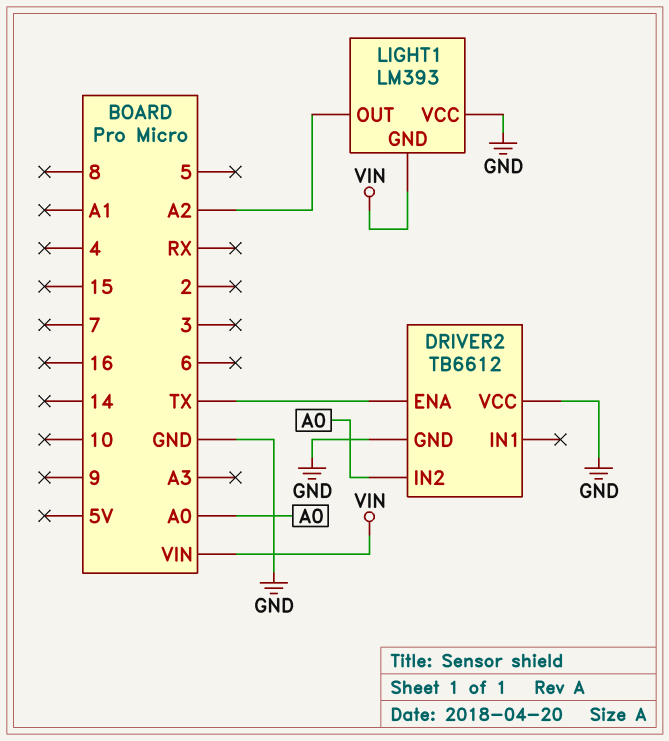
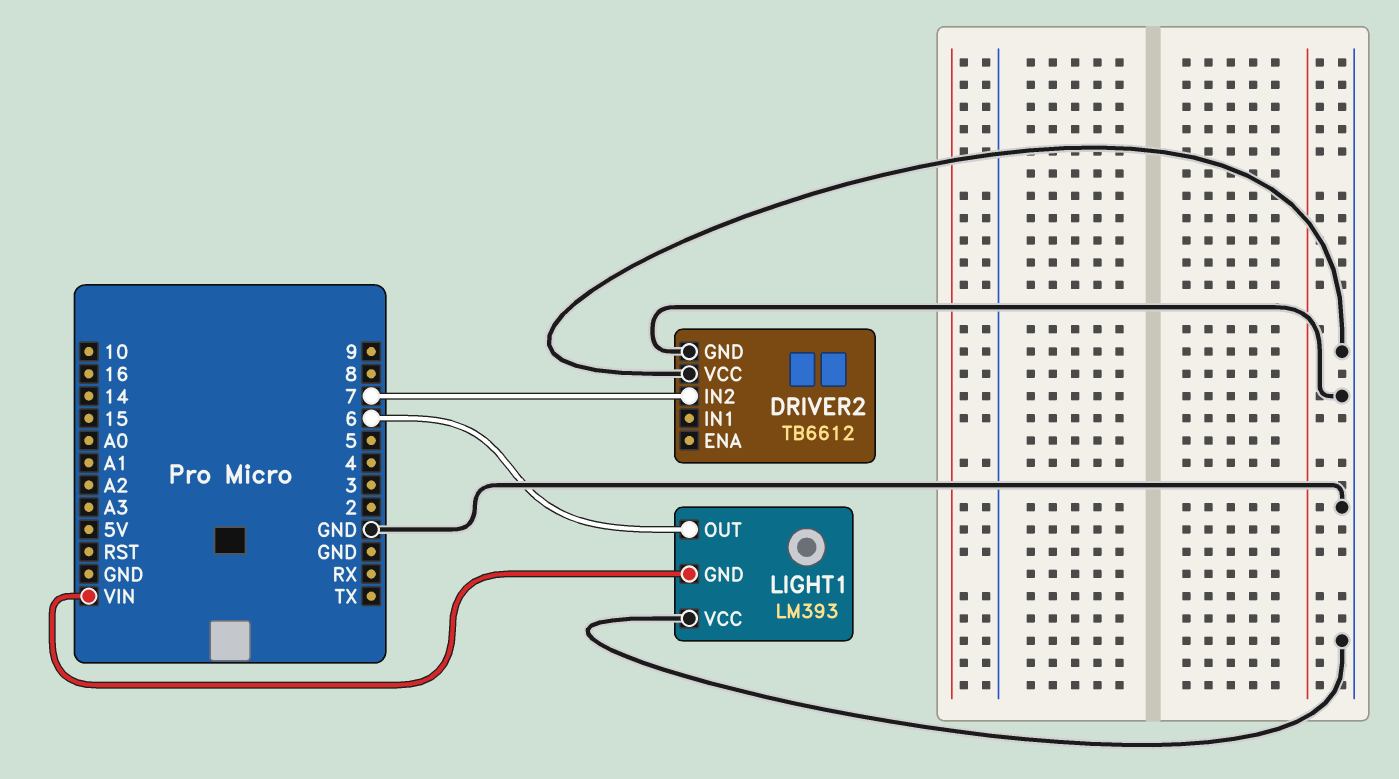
DRIVER2 pin ENA: TX -> none
DRIVER2 pin IN2: A0 -> 7
LIGHT1 pin OUT: A2 -> 6

